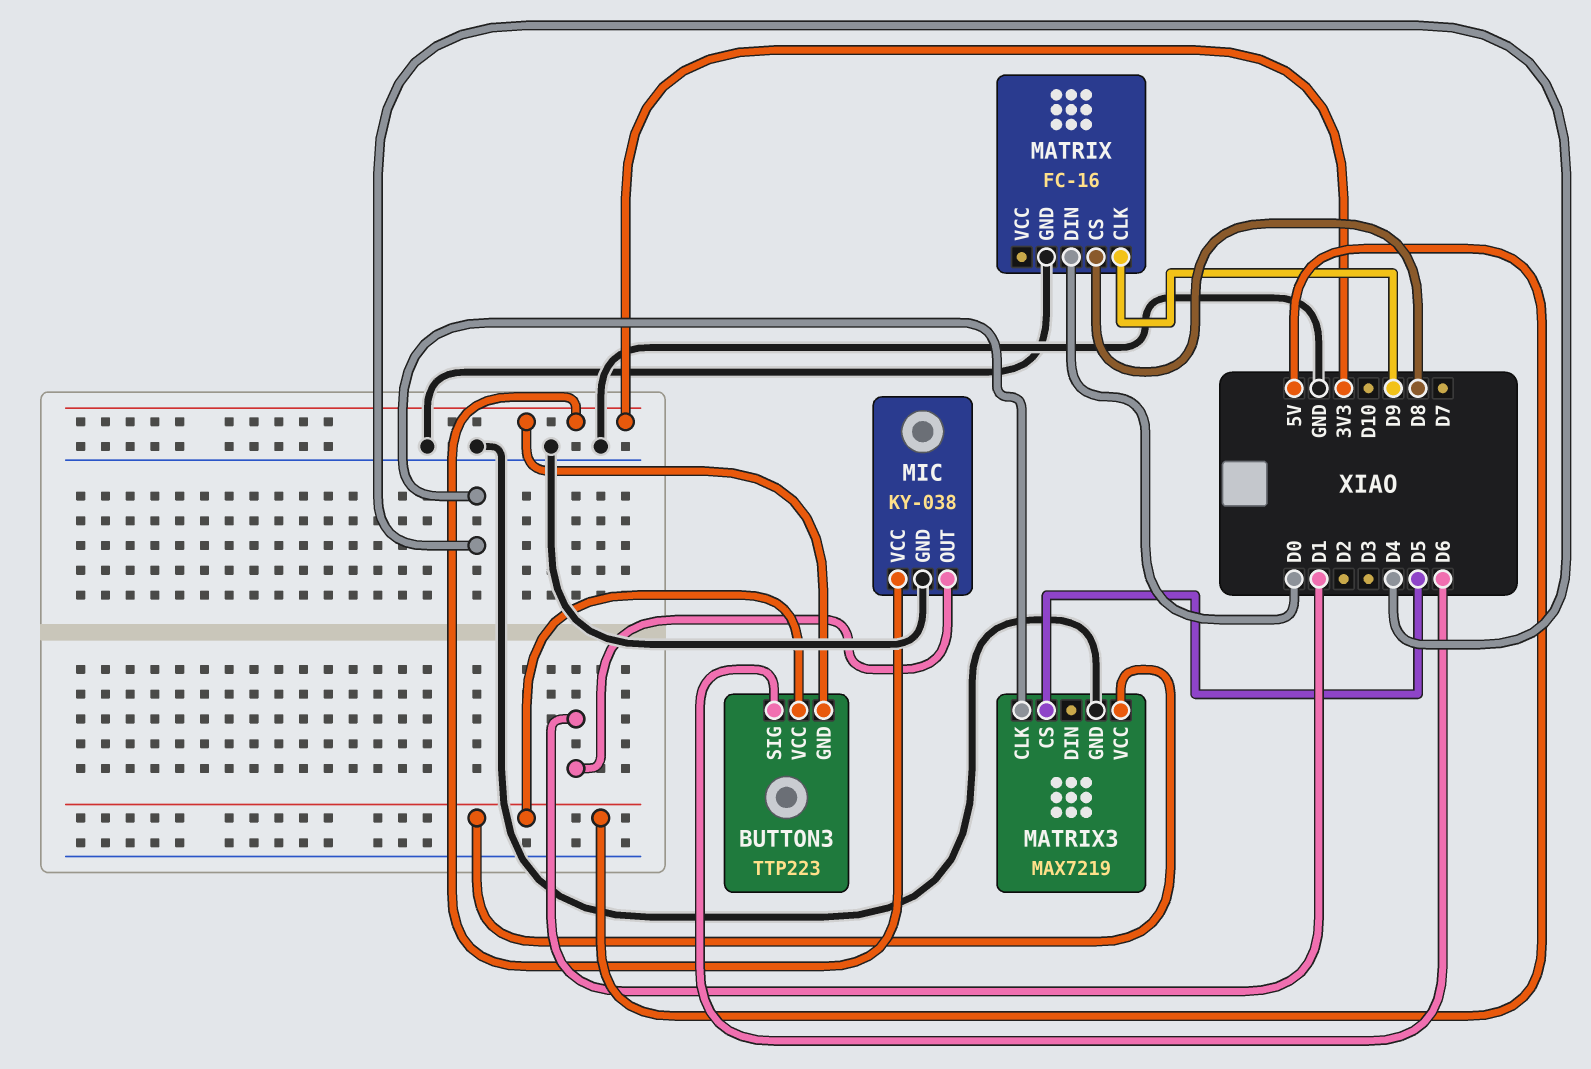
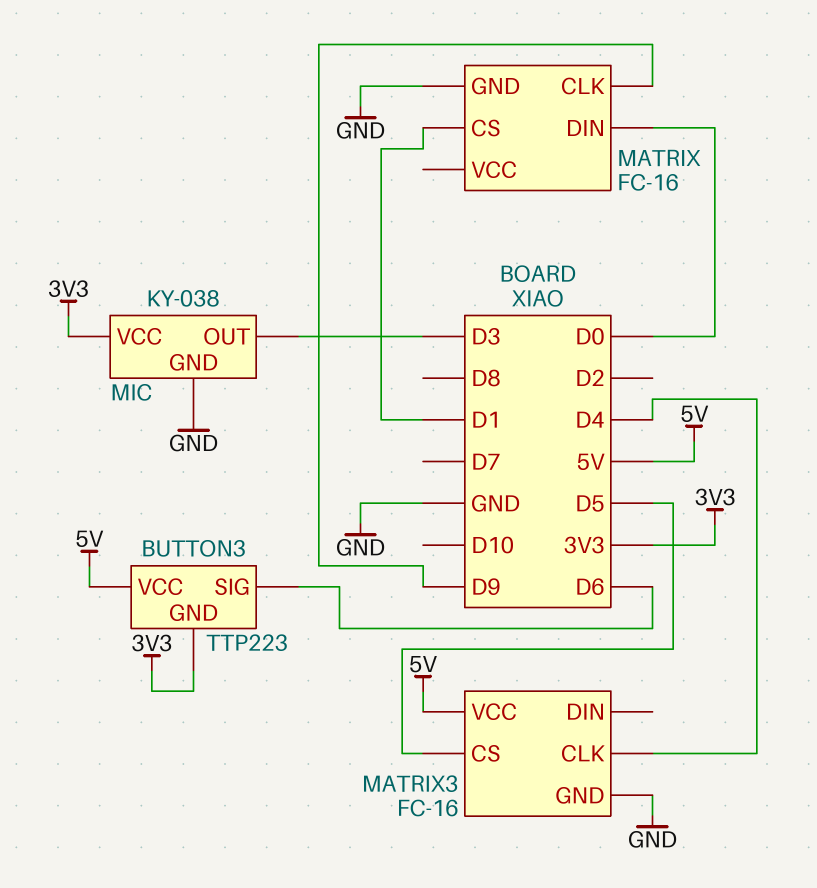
MATRIX pin CS: D8 -> D1
MATRIX3: MAX7219 -> FC-16
MIC pin OUT: D1 -> D3

